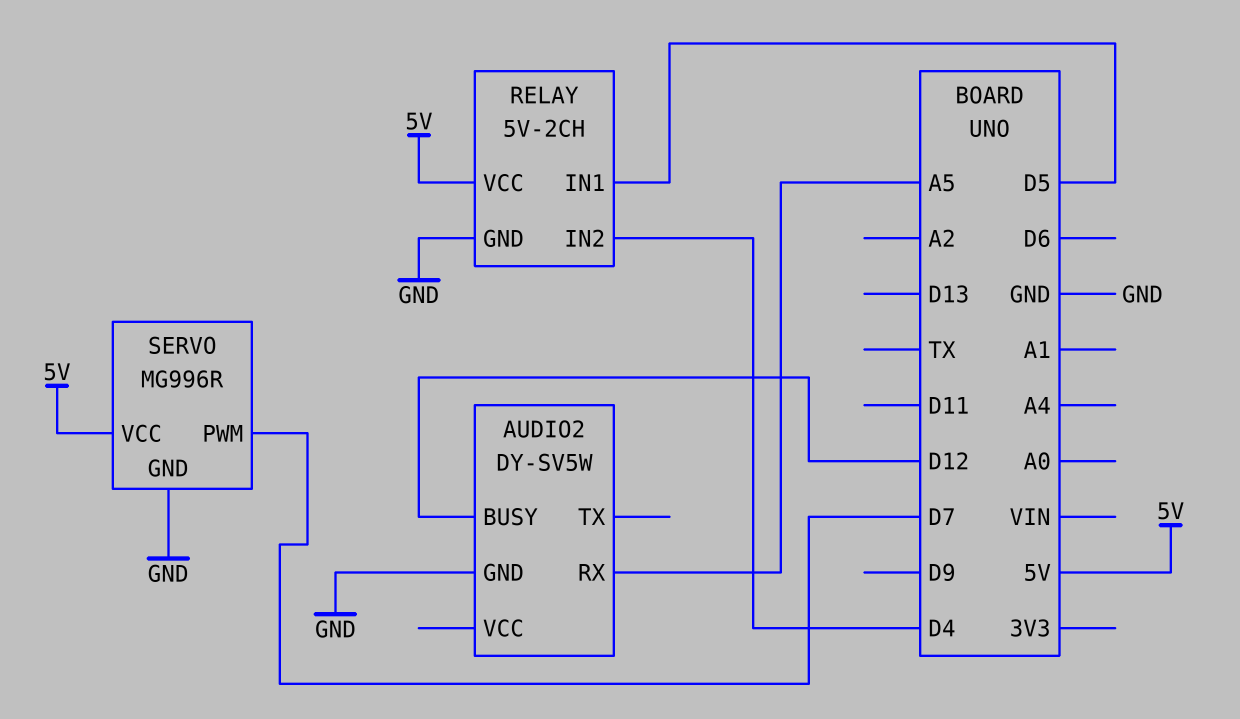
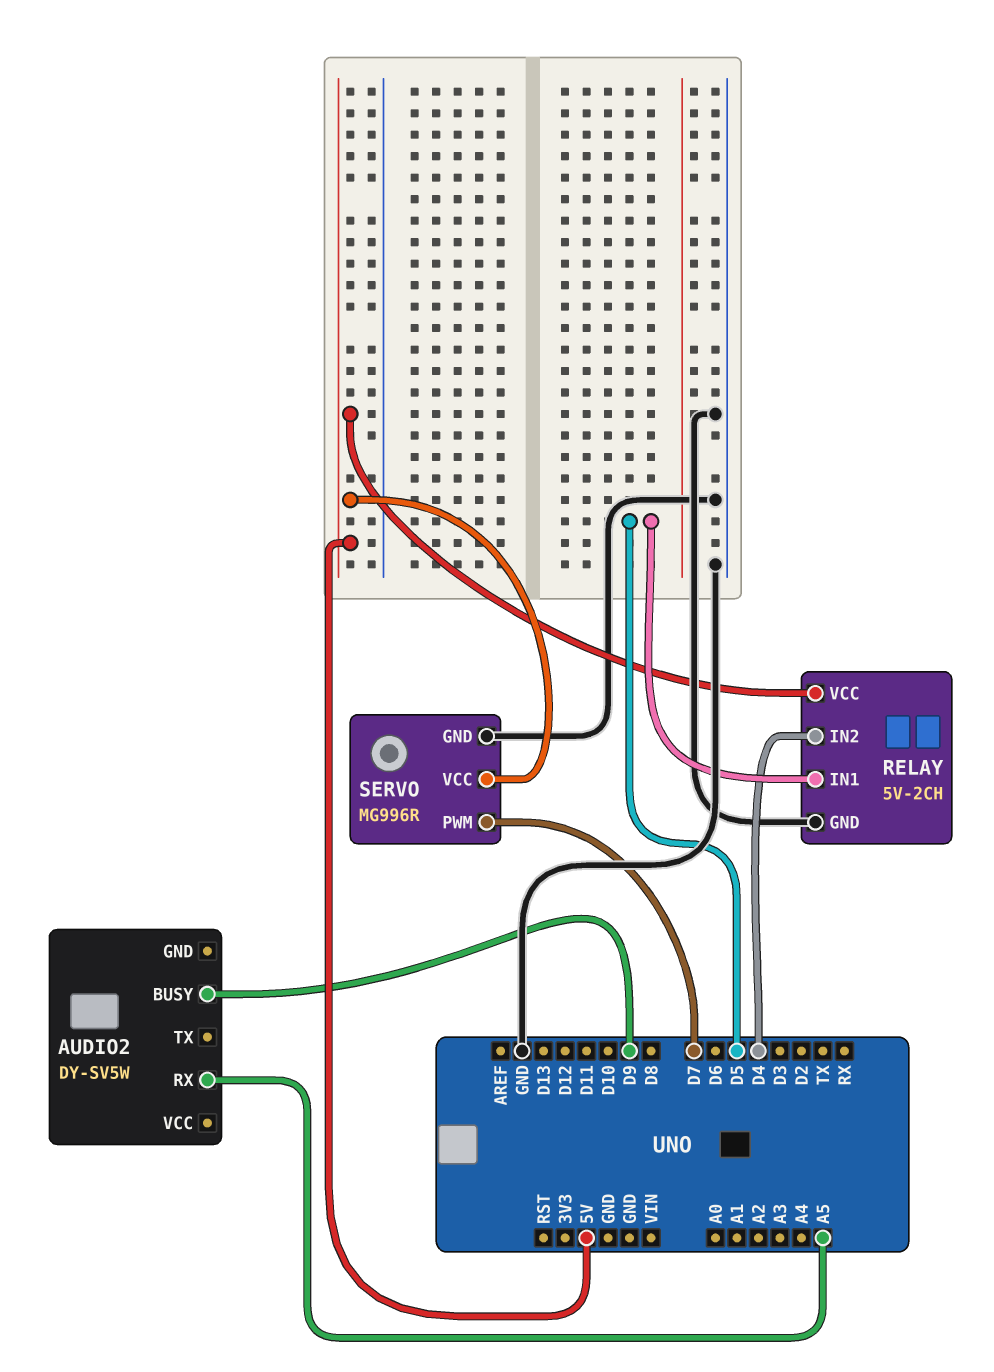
AUDIO2 pin BUSY: D12 -> D9
AUDIO2 pin GND: GND -> none

